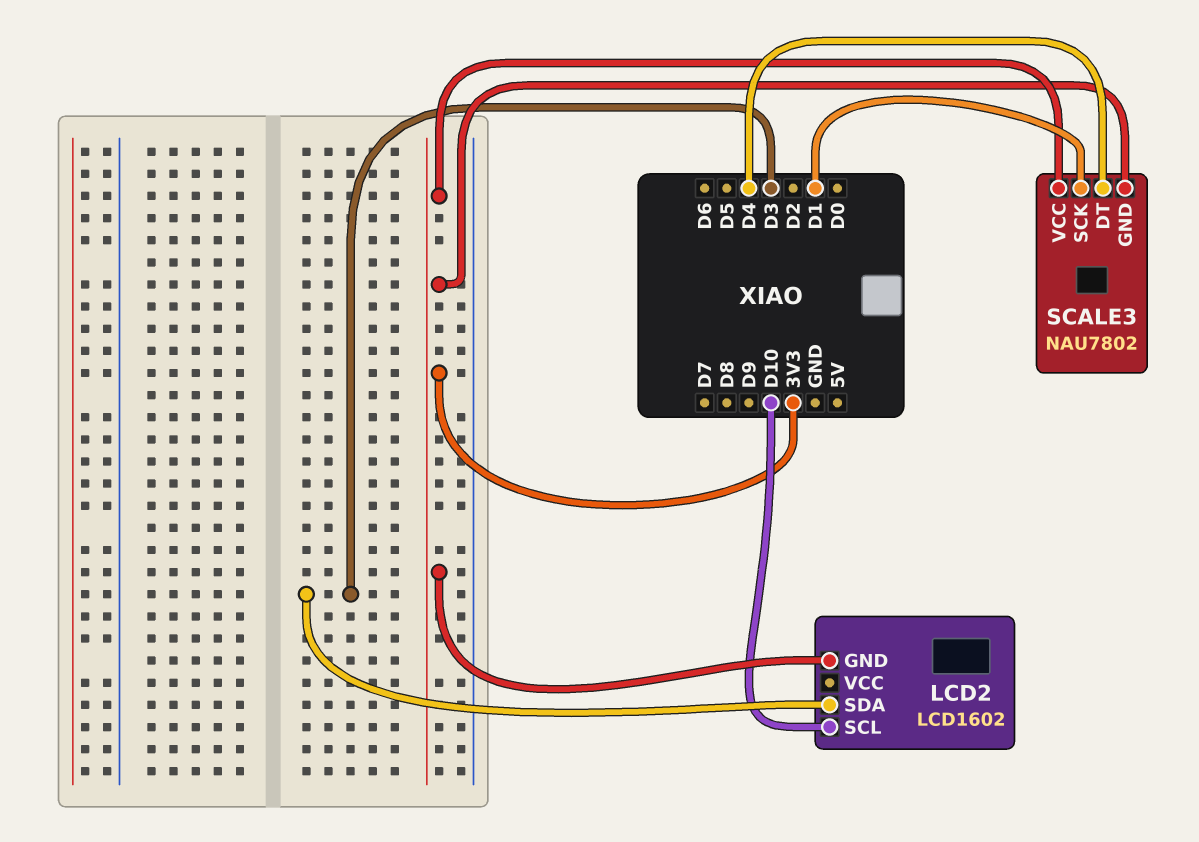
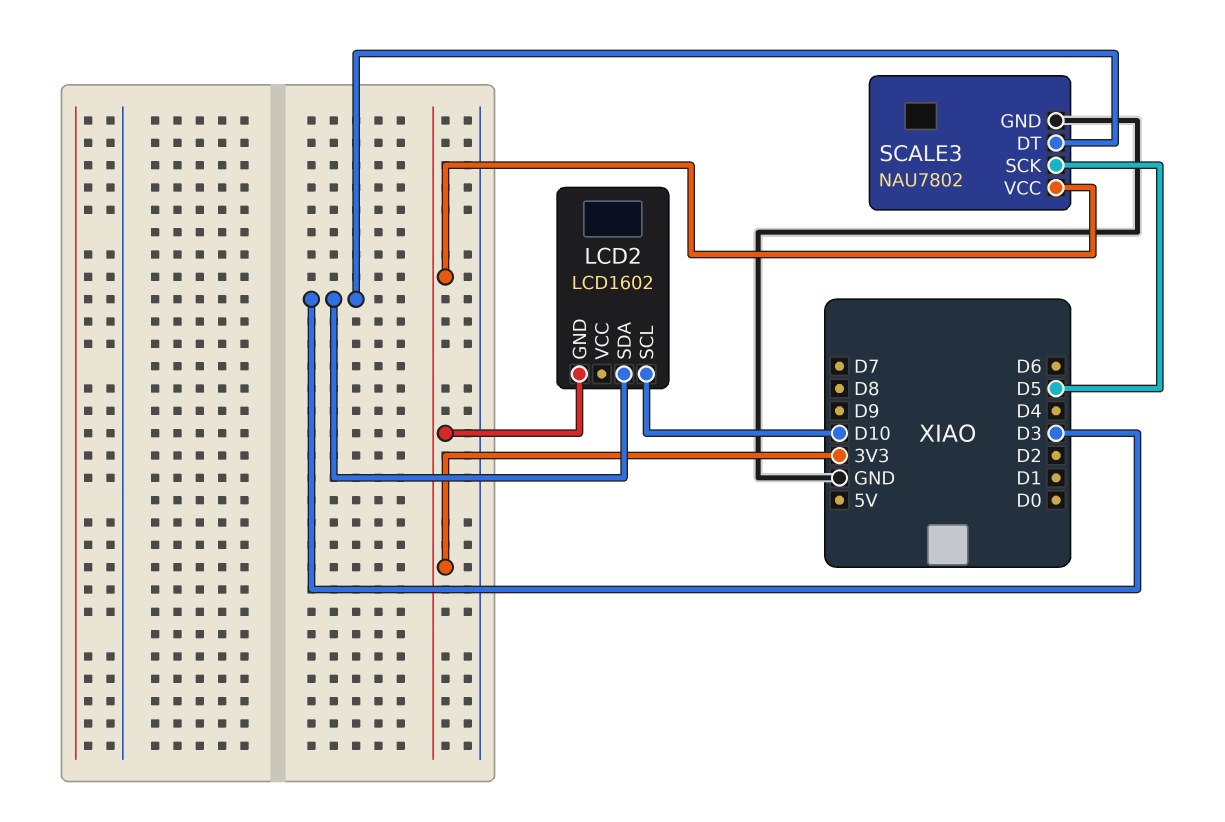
SCALE3 pin DT: D4 -> D3
SCALE3 pin GND: 3V3 -> GND
SCALE3 pin SCK: D1 -> D5

